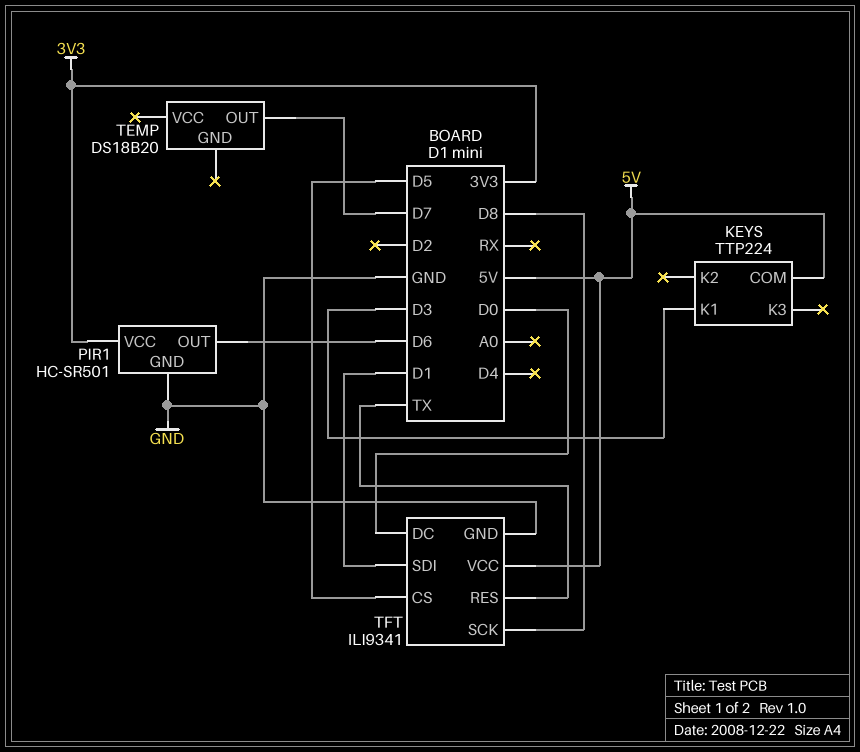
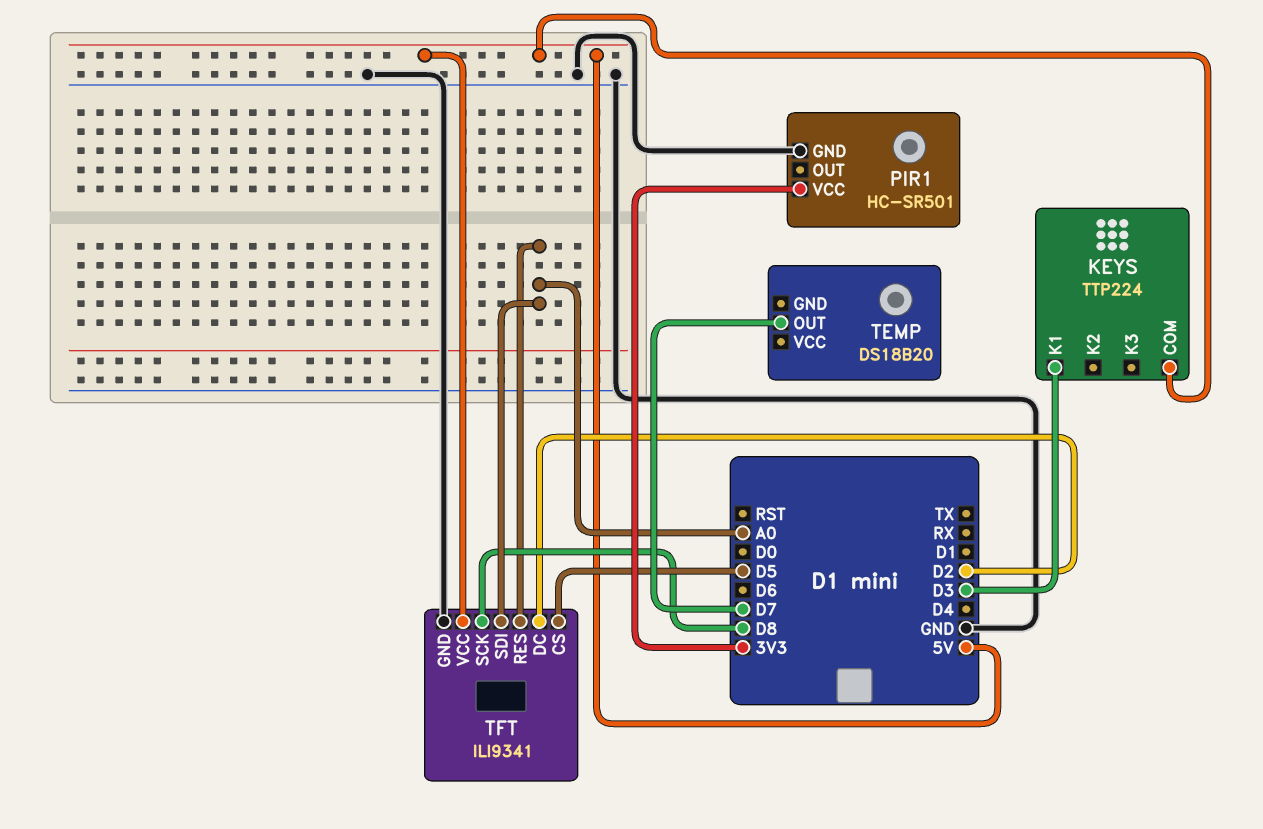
PIR1 pin OUT: D6 -> none
TFT pin DC: D0 -> D2
TFT pin RES: TX -> A0
TFT pin SDI: D1 -> A0

